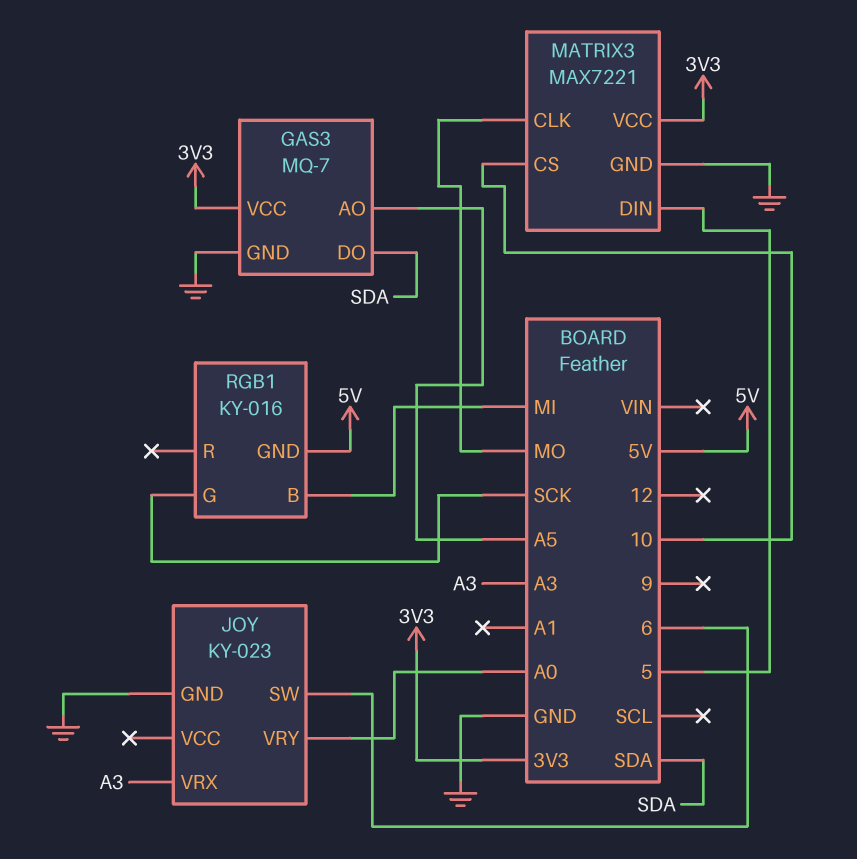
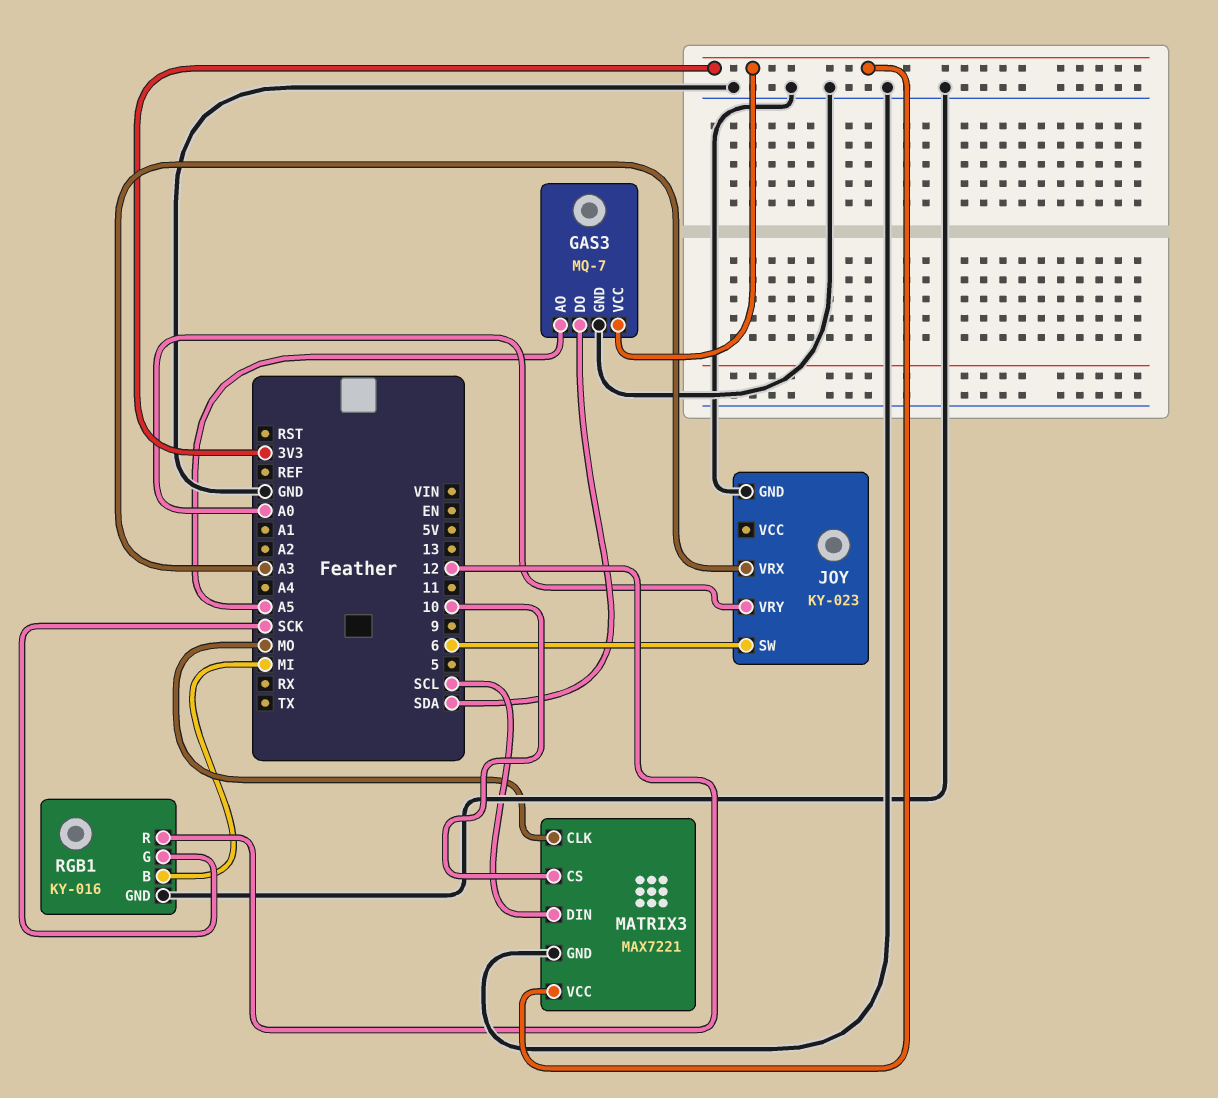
MATRIX3 pin DIN: 5 -> SCL
RGB1 pin GND: 5V -> GND
RGB1 pin R: none -> 12

